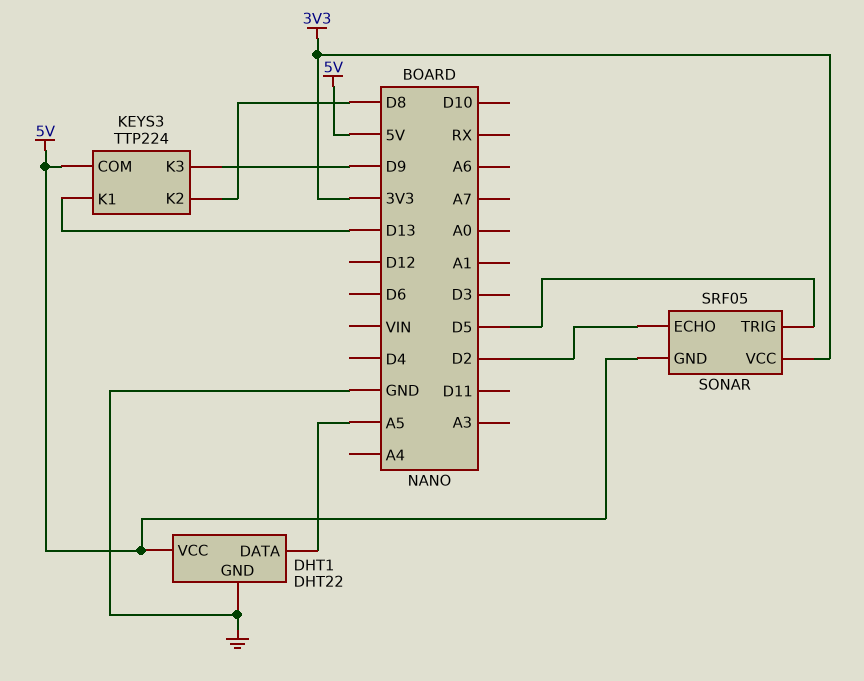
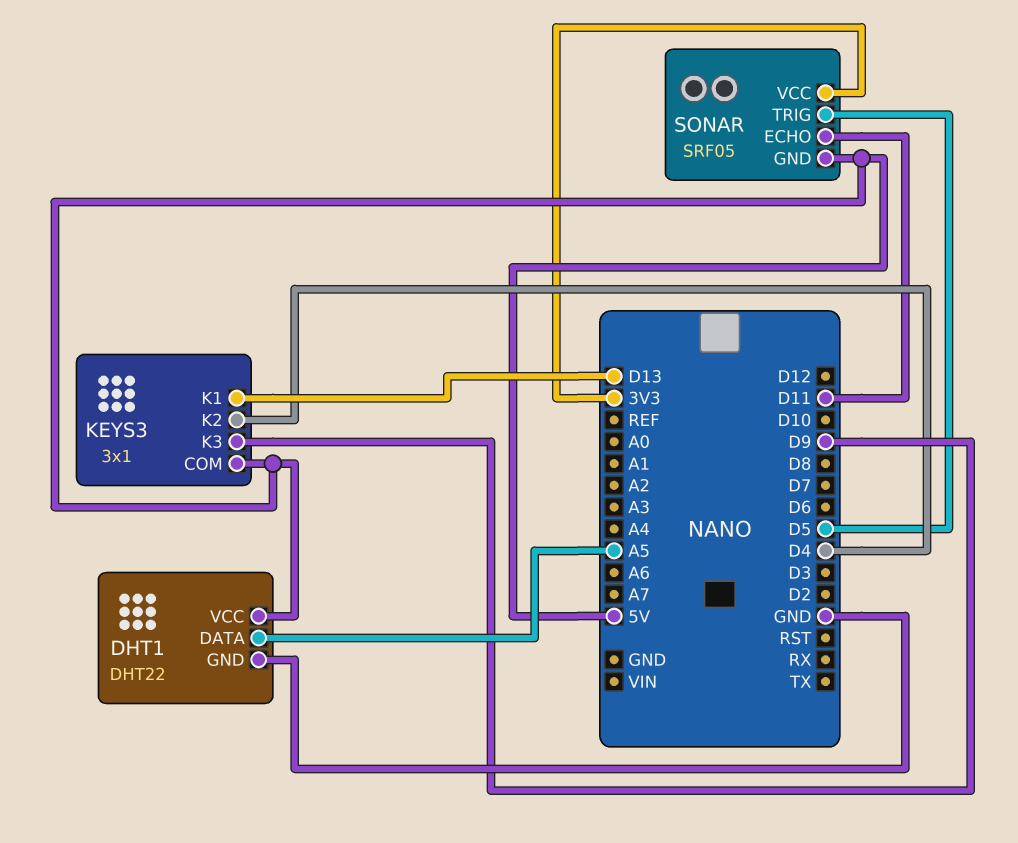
KEYS3: TTP224 -> 3x1
KEYS3 pin K2: D8 -> D4
SONAR pin ECHO: D2 -> D11

